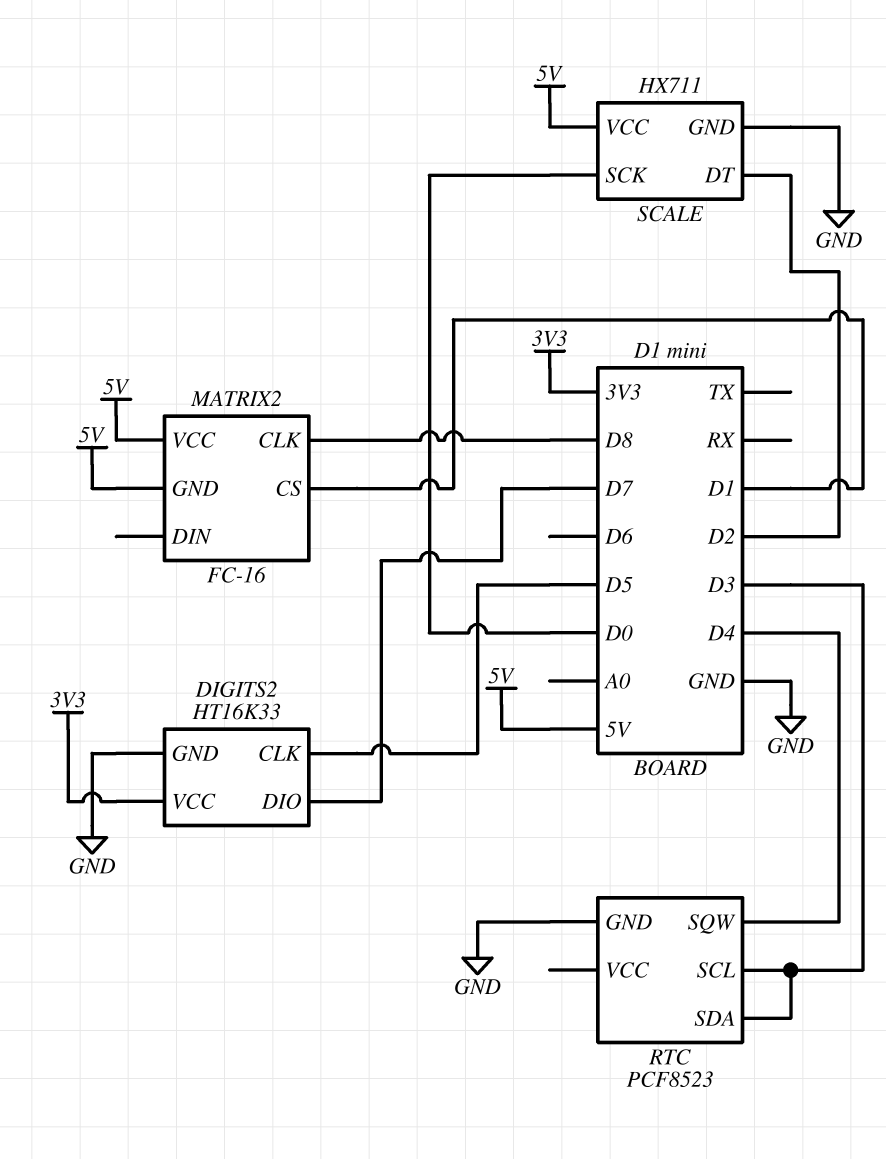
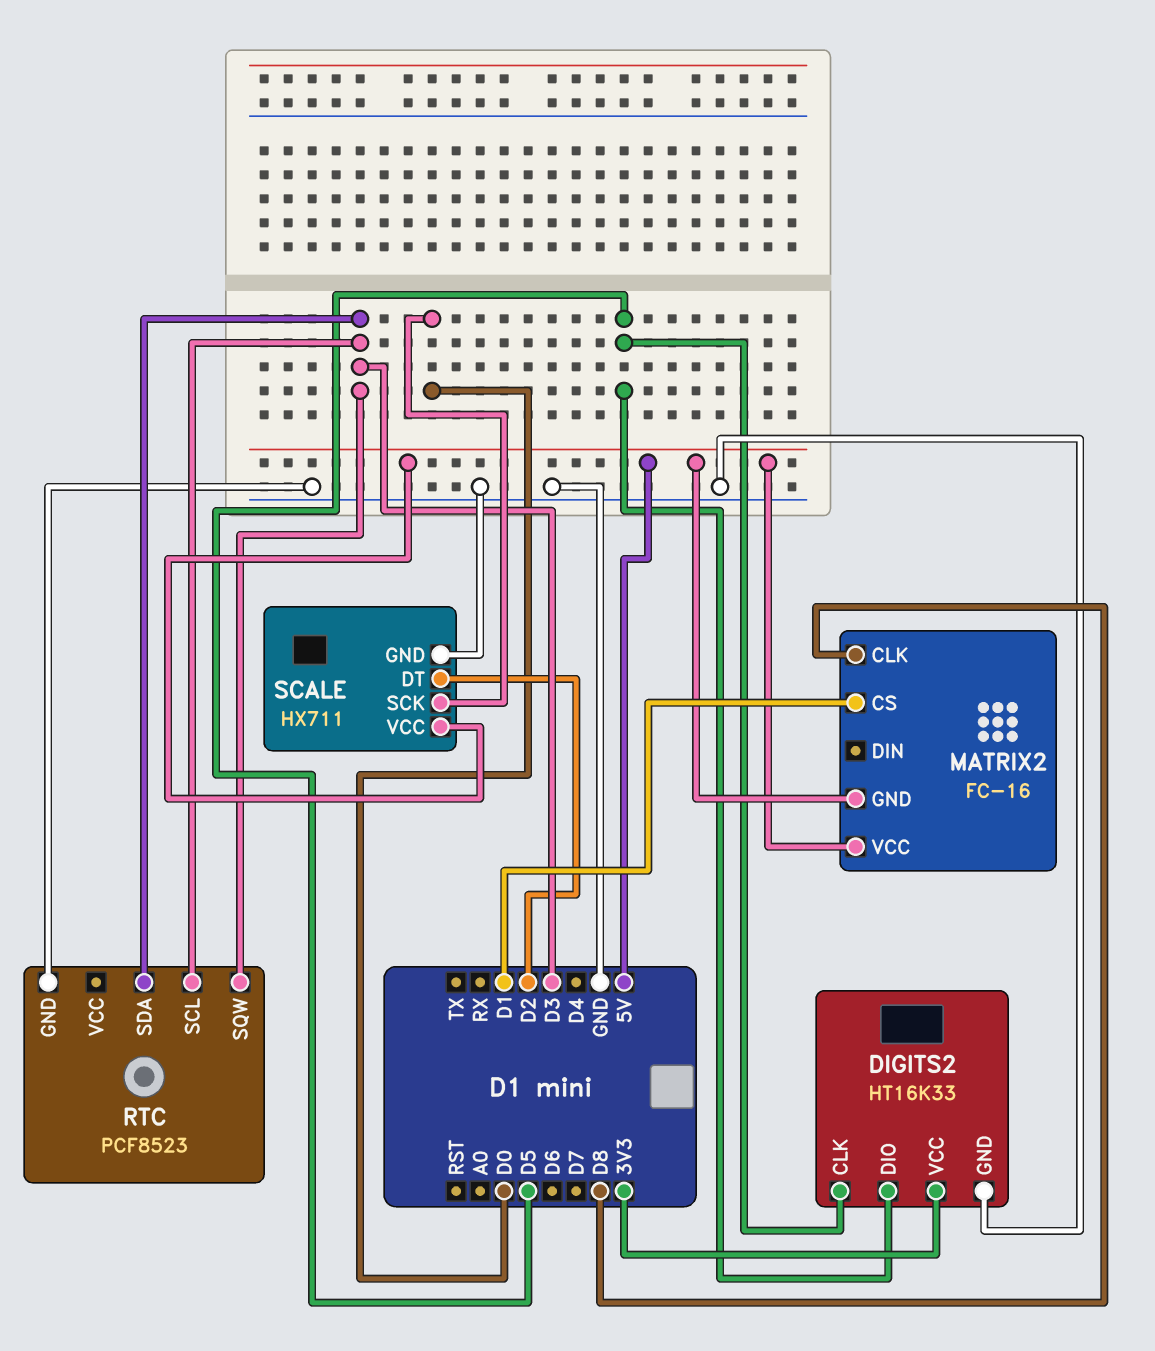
DIGITS2 pin DIO: D7 -> D5
RTC pin SQW: D4 -> D3

